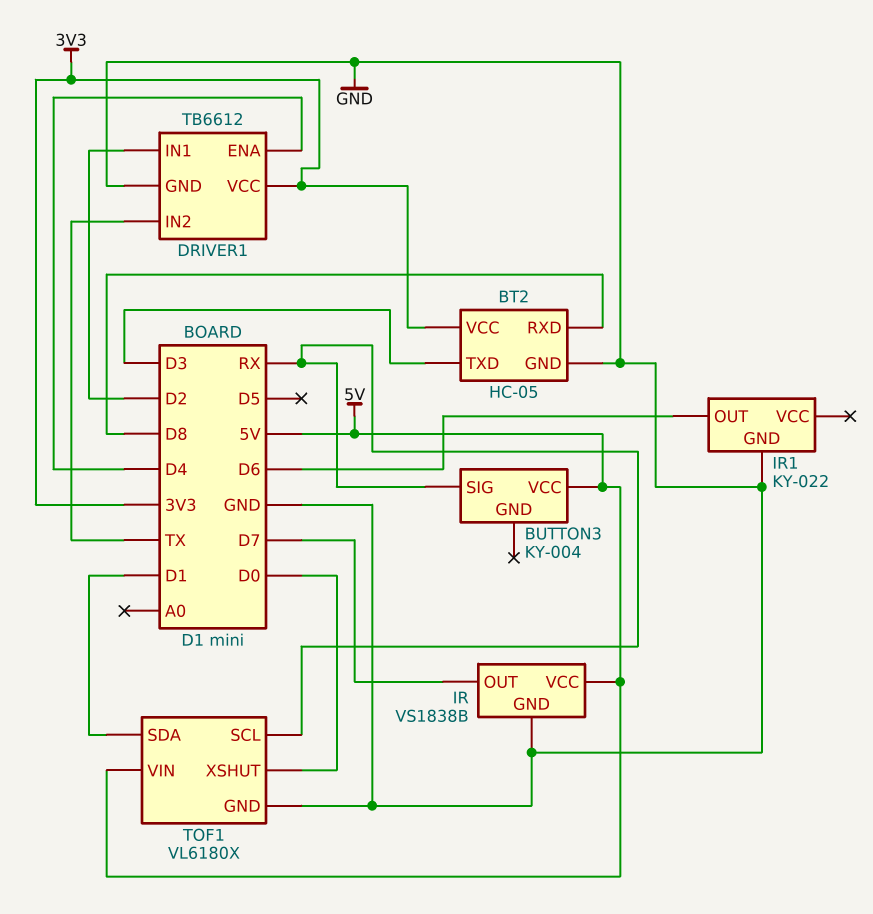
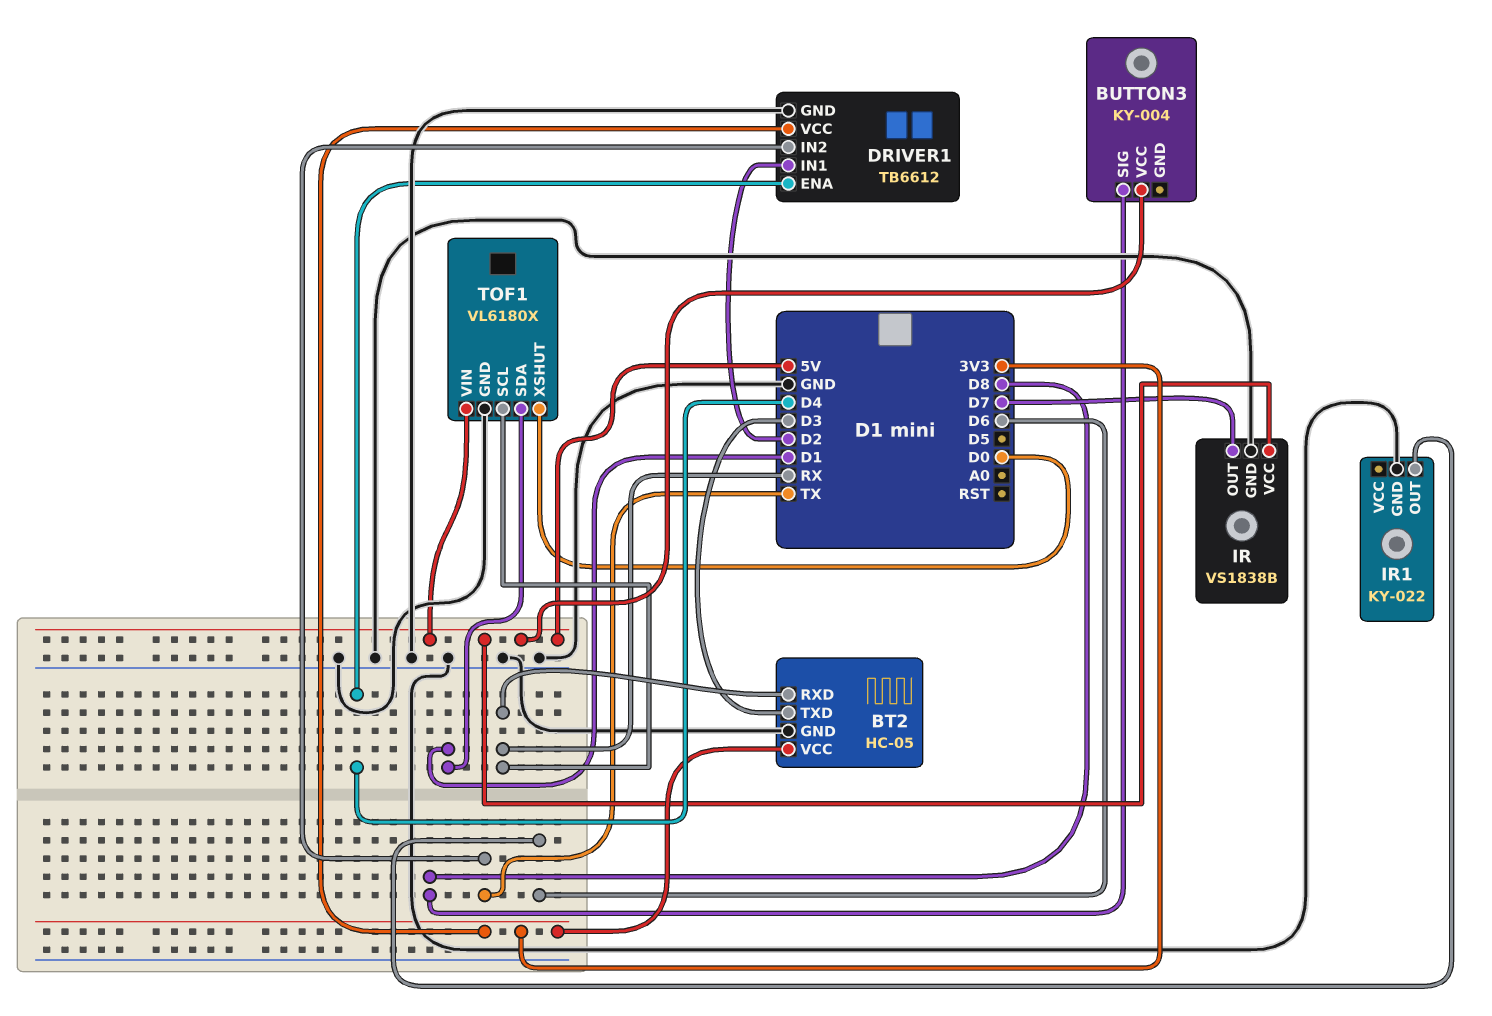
BT2 pin RXD: D8 -> RX
BUTTON3 pin SIG: RX -> D8

